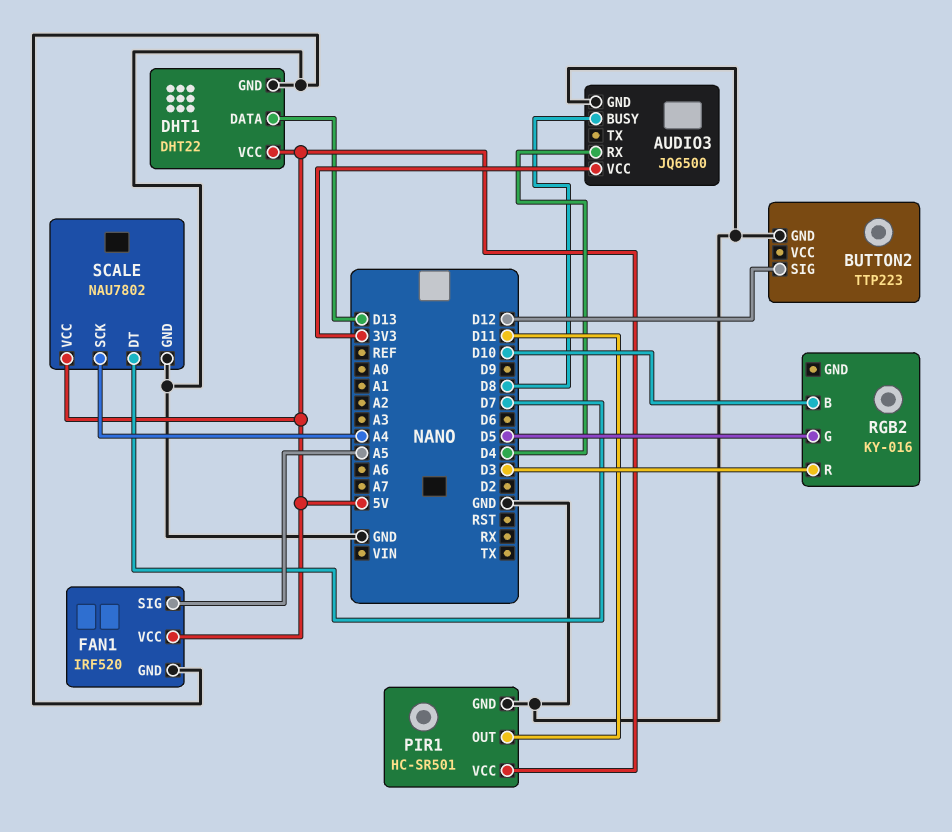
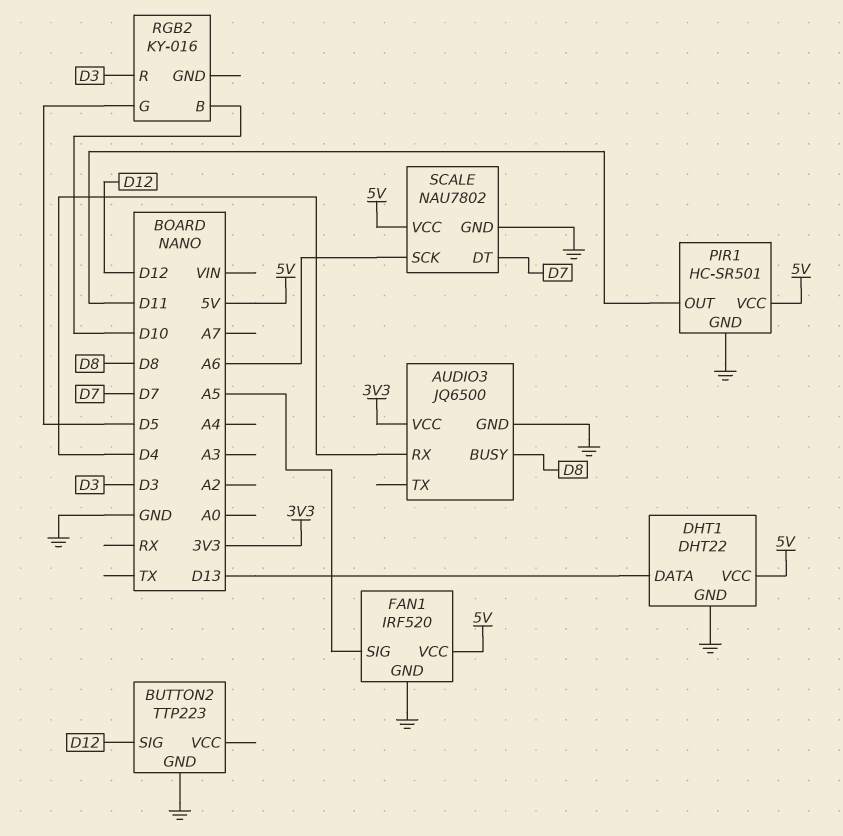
SCALE pin SCK: A4 -> A6

